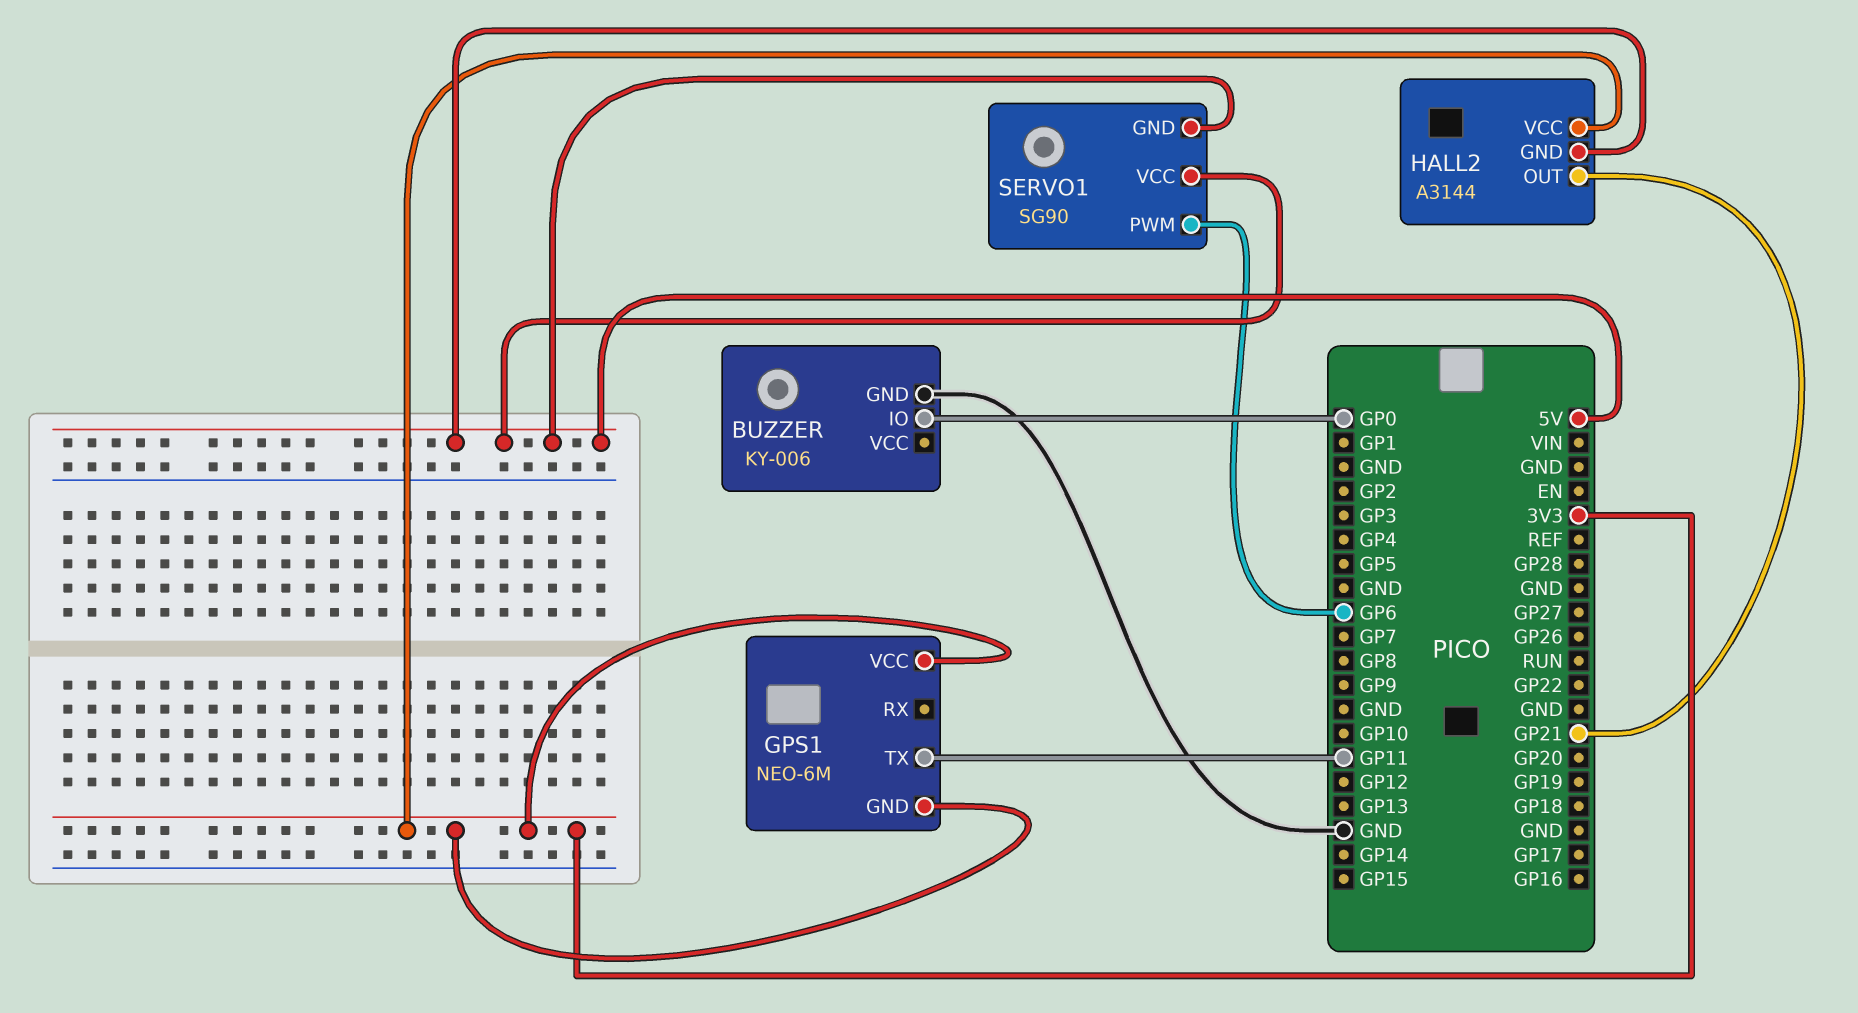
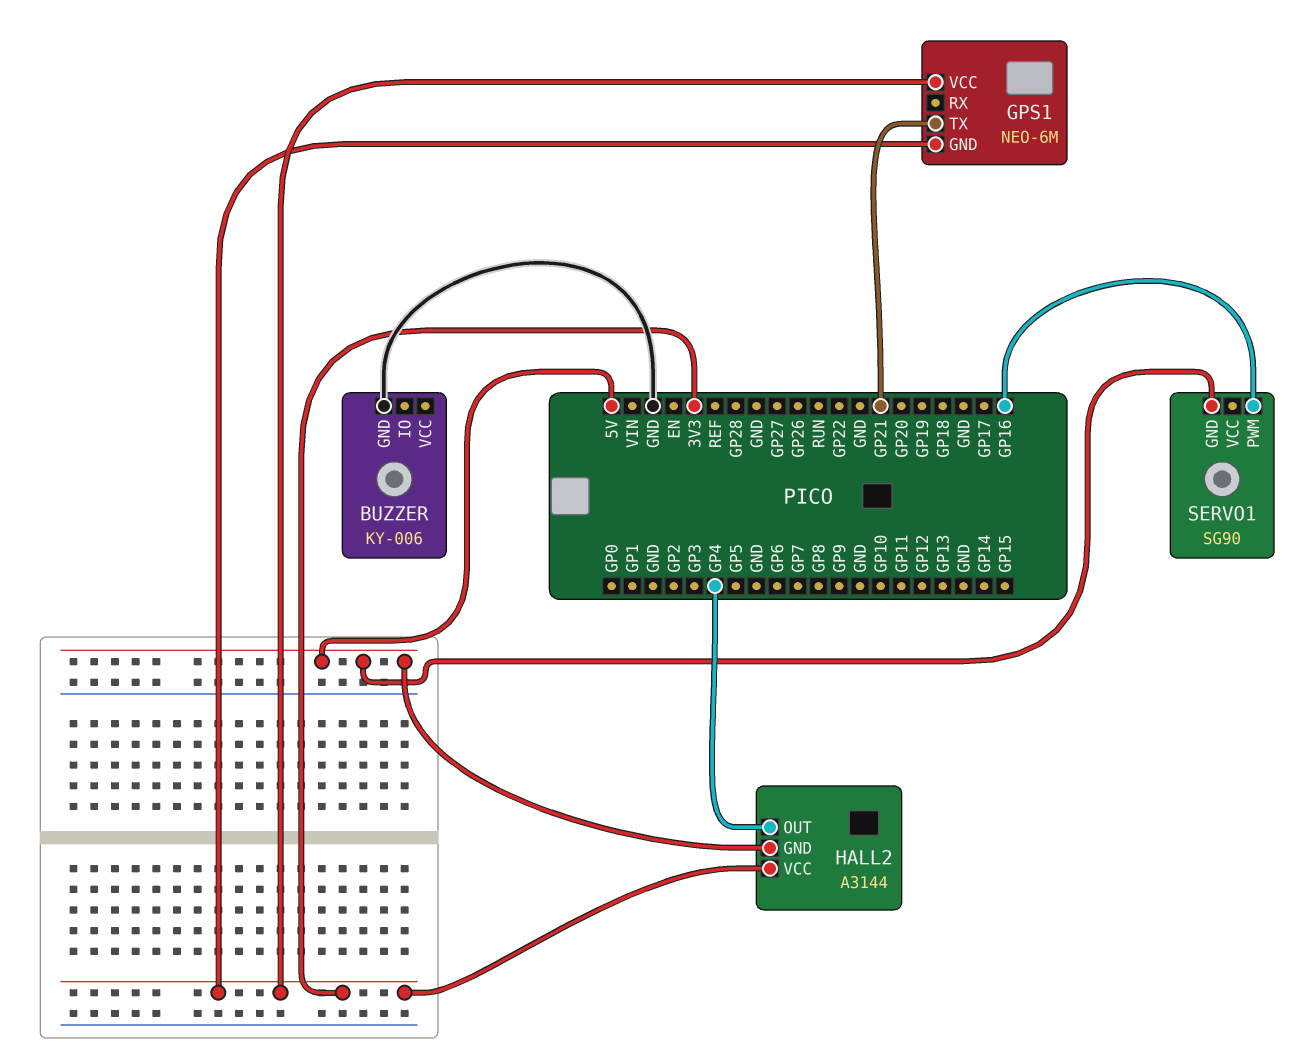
BUZZER pin IO: GP0 -> none
GPS1 pin TX: GP11 -> GP21
HALL2 pin OUT: GP21 -> GP4
SERVO1 pin PWM: GP6 -> GP16
SERVO1 pin VCC: 5V -> none

